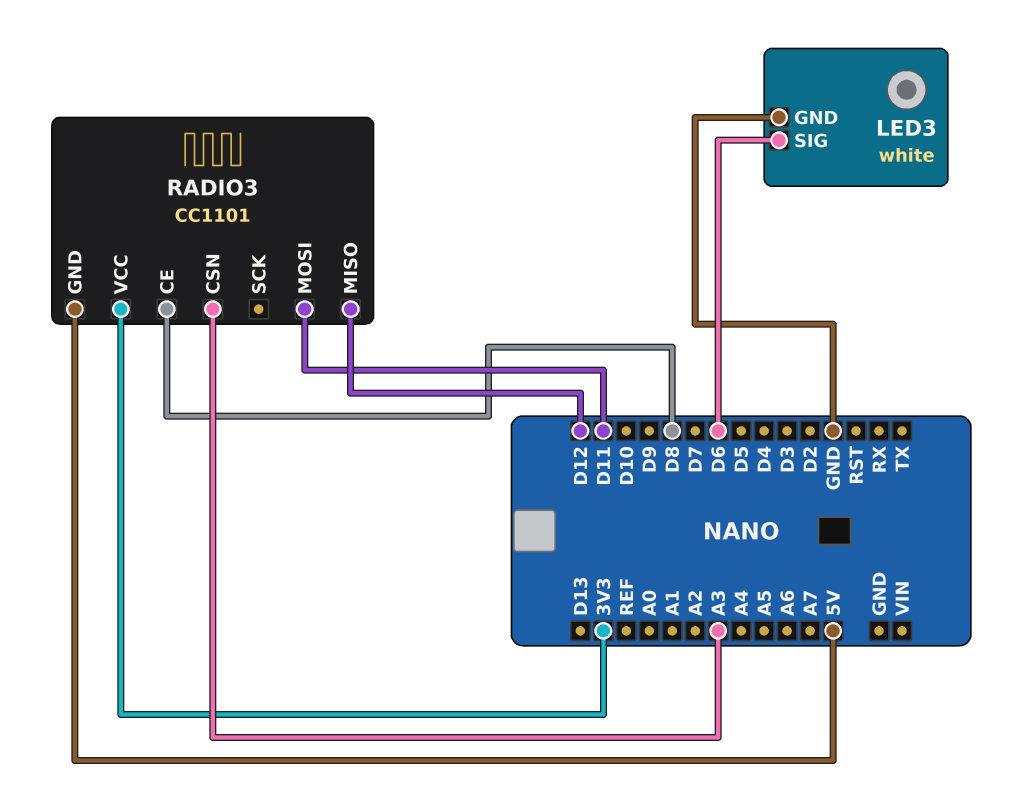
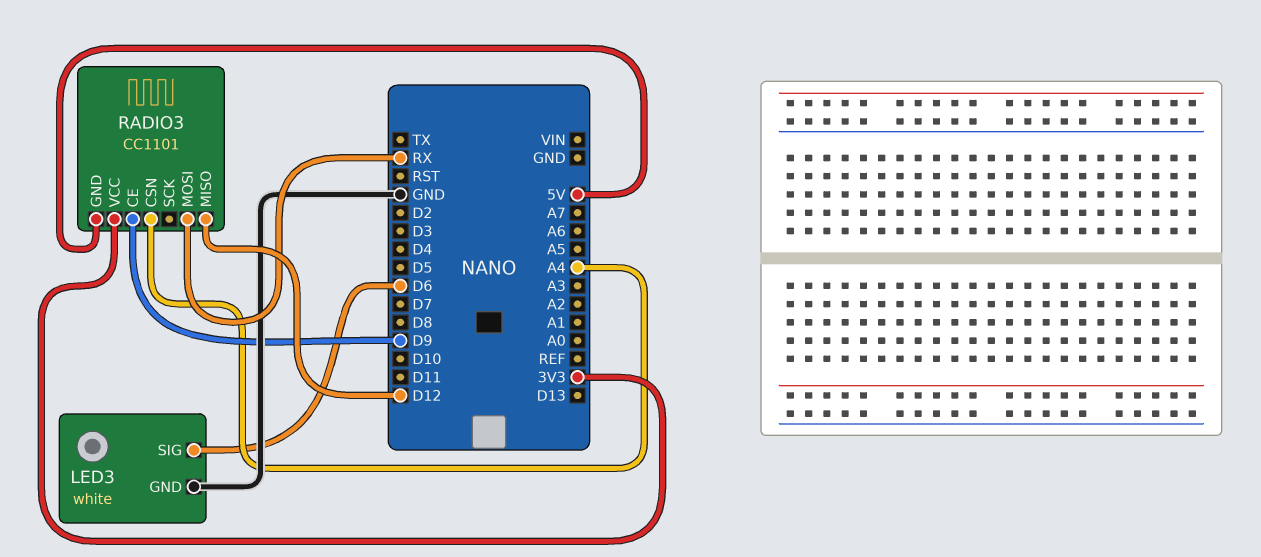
RADIO3 pin CE: D8 -> D9
RADIO3 pin CSN: A3 -> A4
RADIO3 pin MOSI: D11 -> RX

